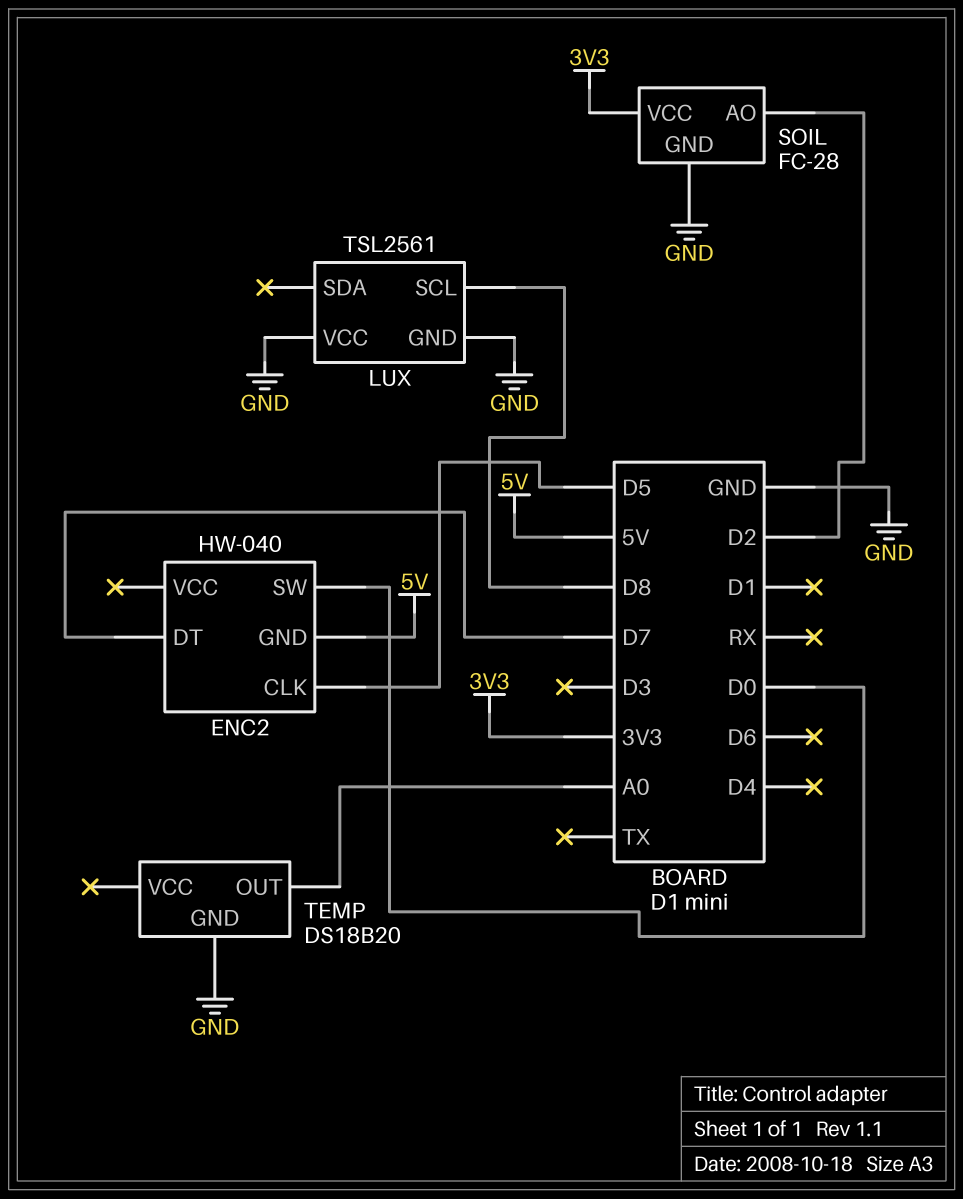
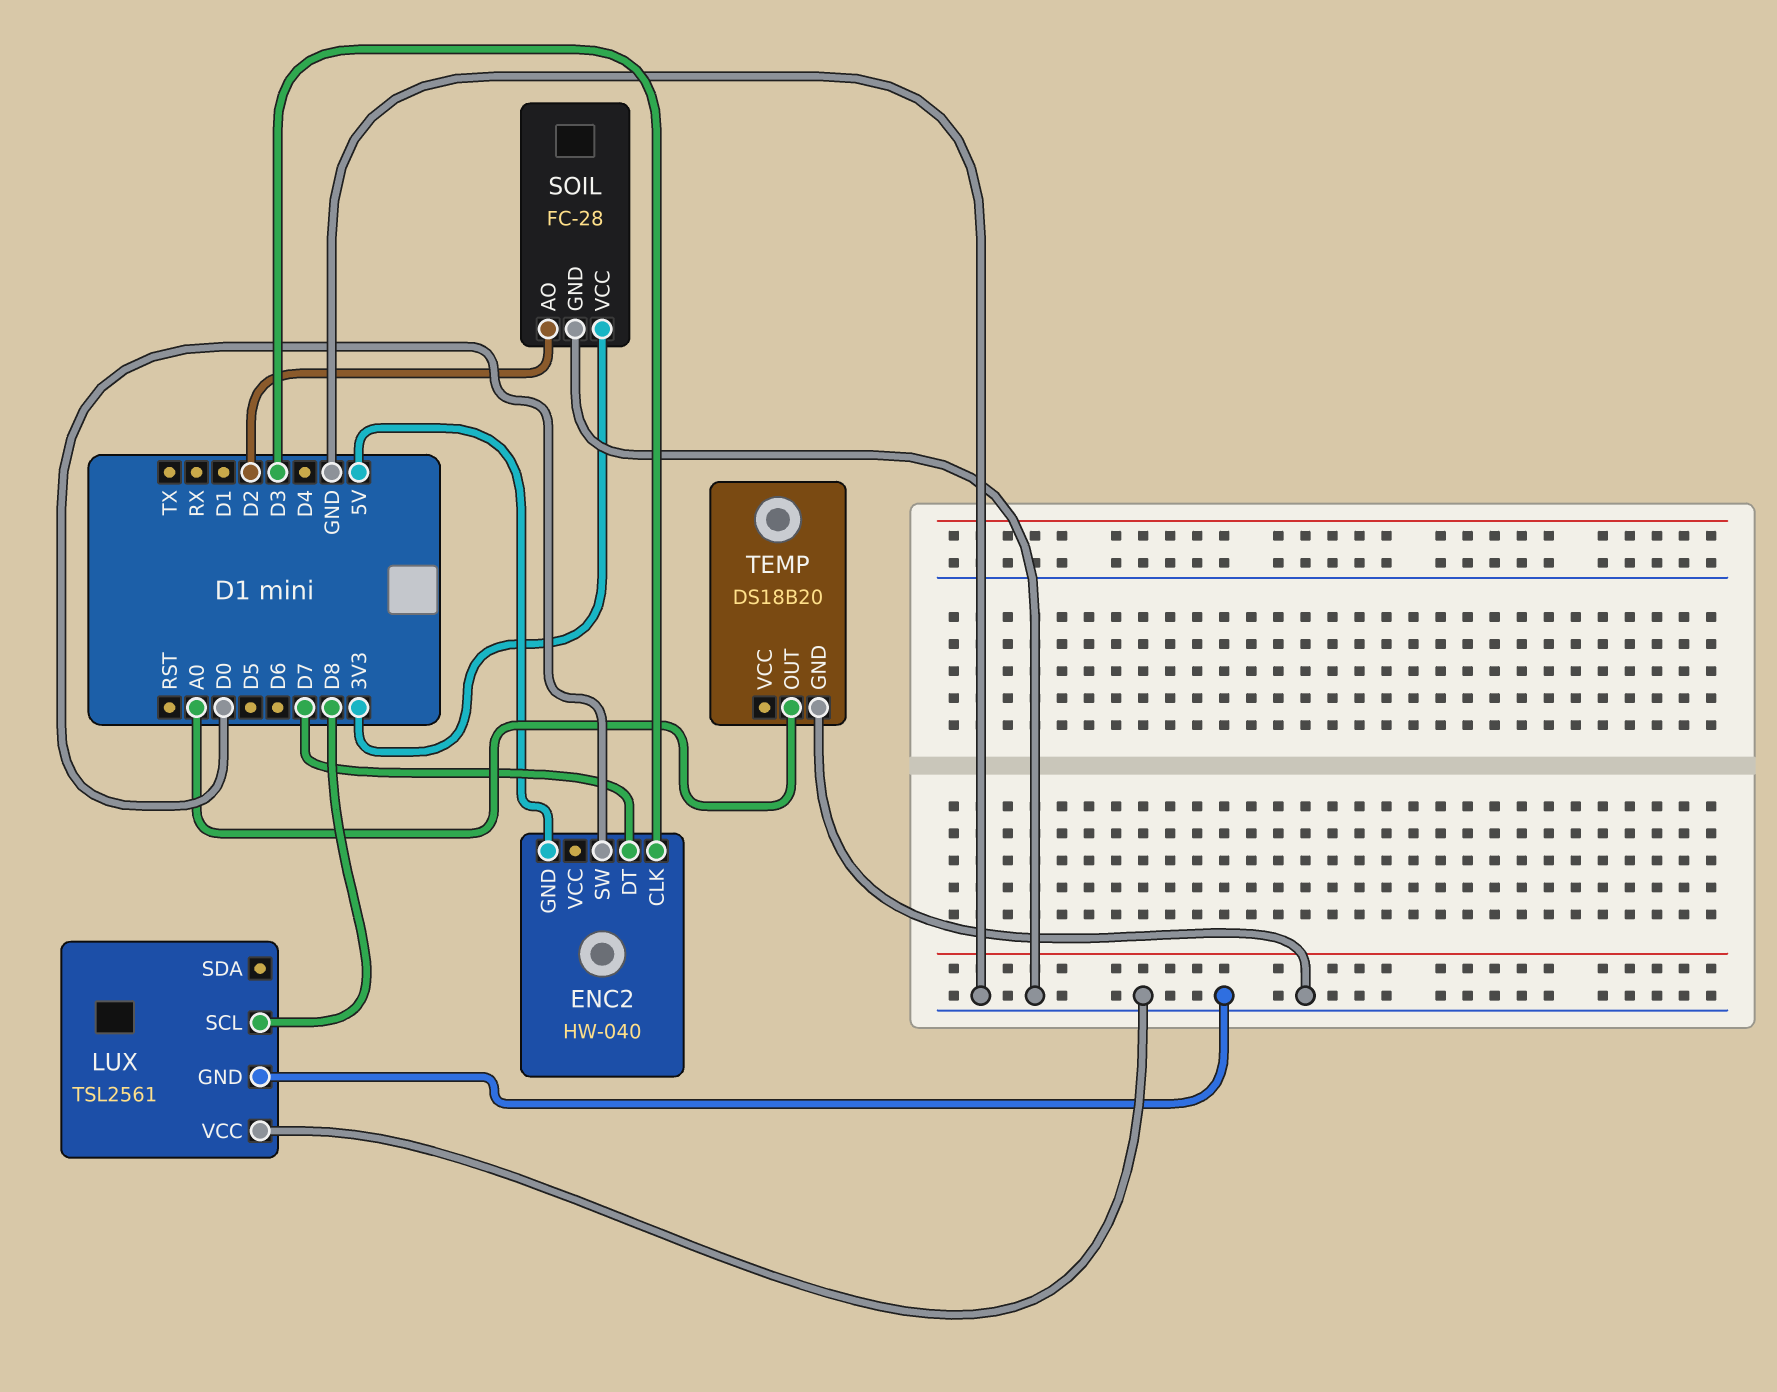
ENC2 pin CLK: D5 -> D3

